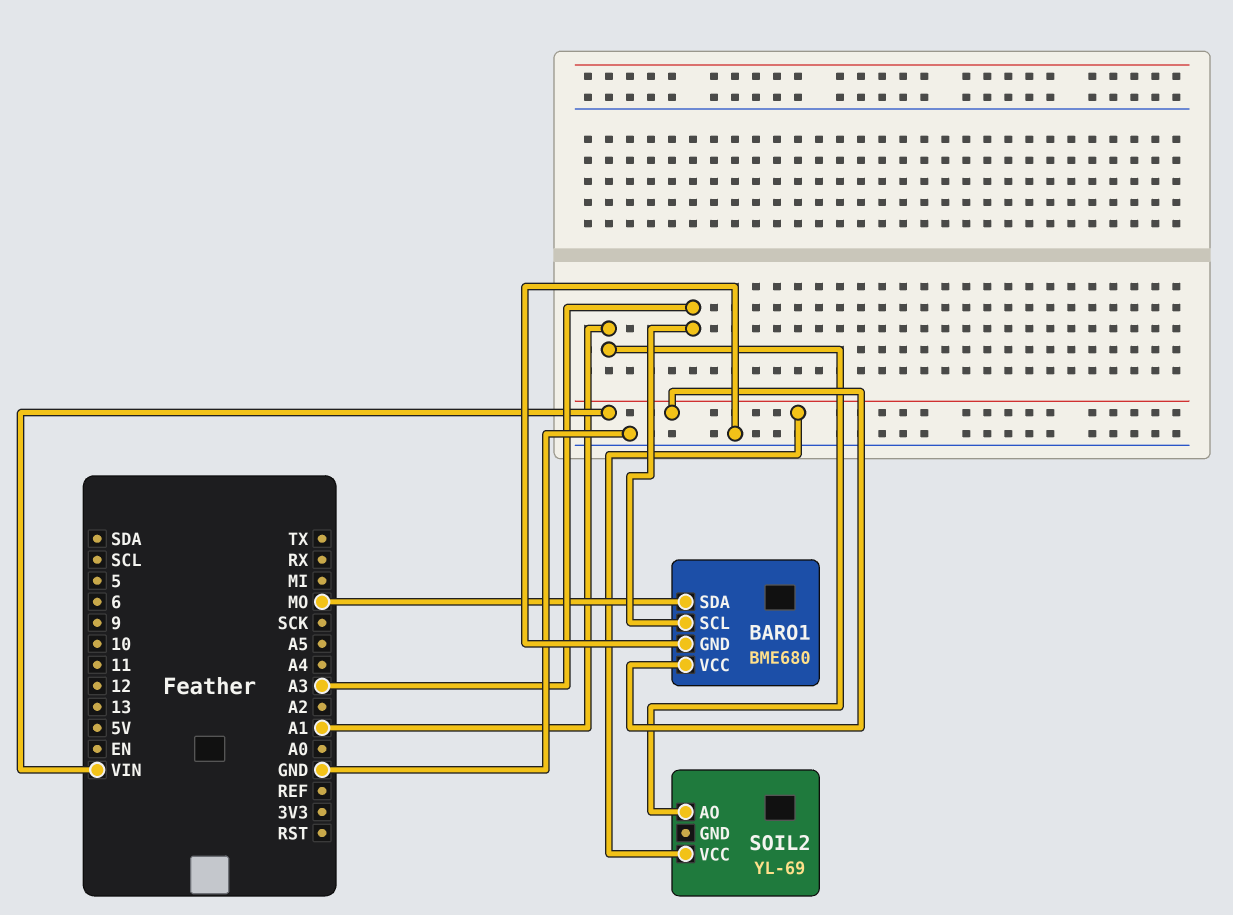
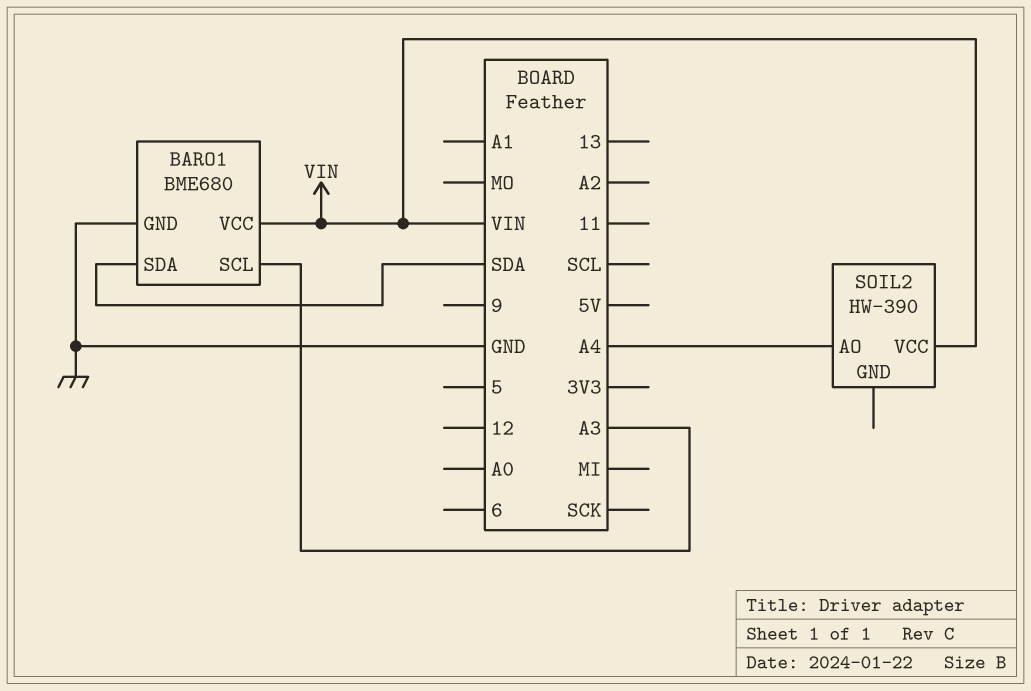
BARO1 pin SDA: MO -> SDA
SOIL2: YL-69 -> HW-390
SOIL2 pin AO: A1 -> A4

